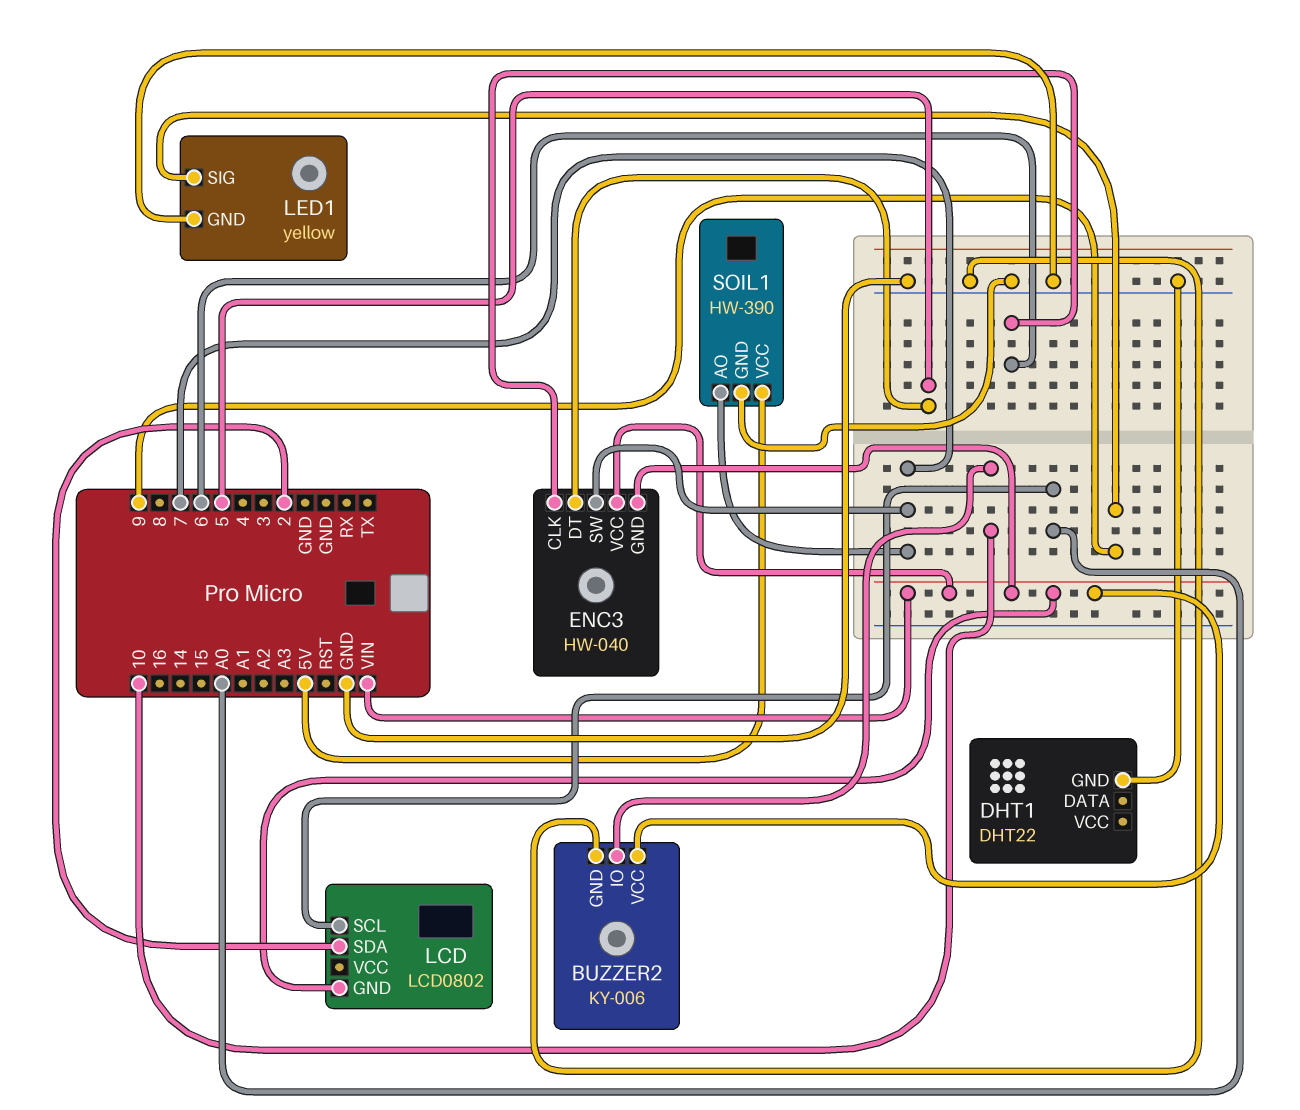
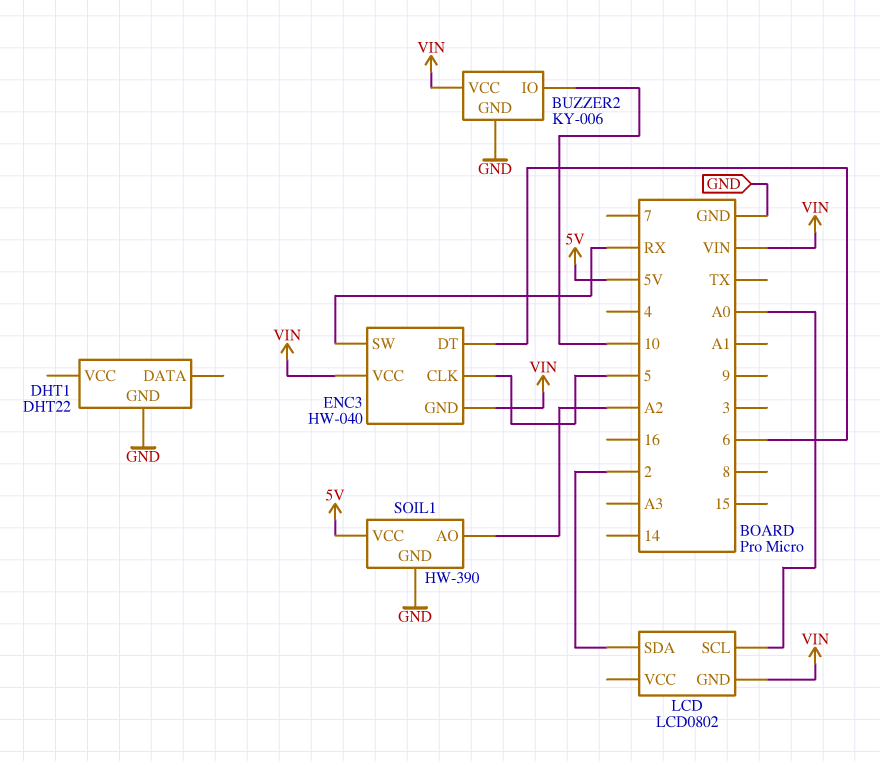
ENC3 pin CLK: 6 -> 5
ENC3 pin DT: 5 -> 6
ENC3 pin SW: 7 -> RX
LED1: yellow -> none
LED1 pin GND: GND -> none
LED1 pin SIG: 9 -> none
SOIL1 pin AO: 7 -> A2

